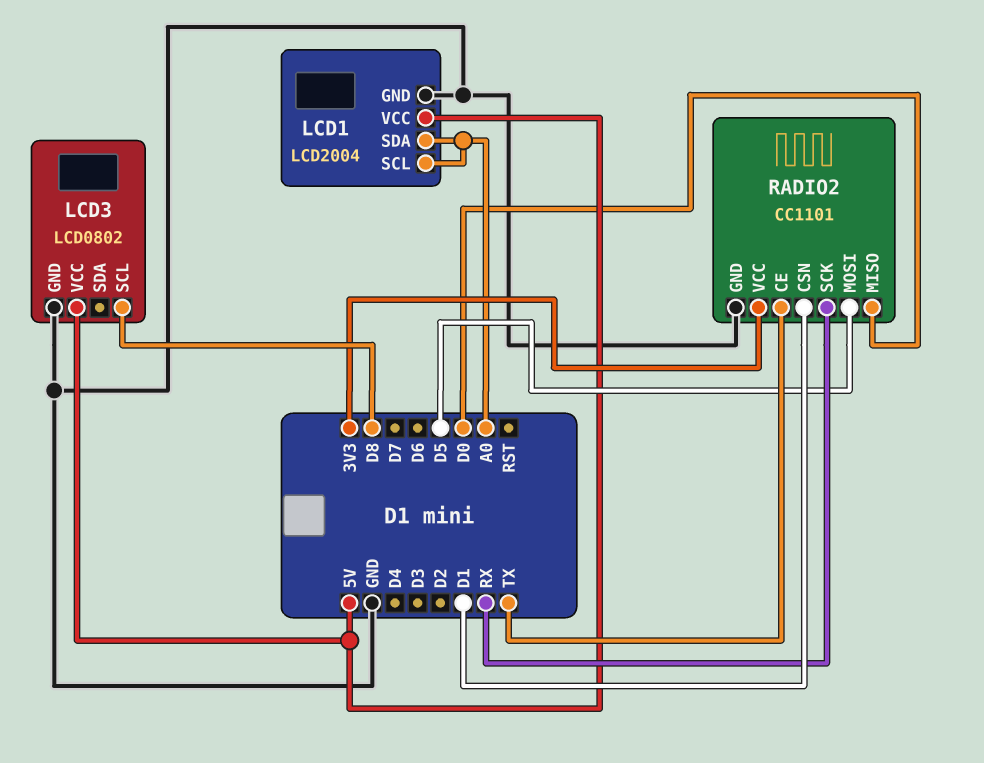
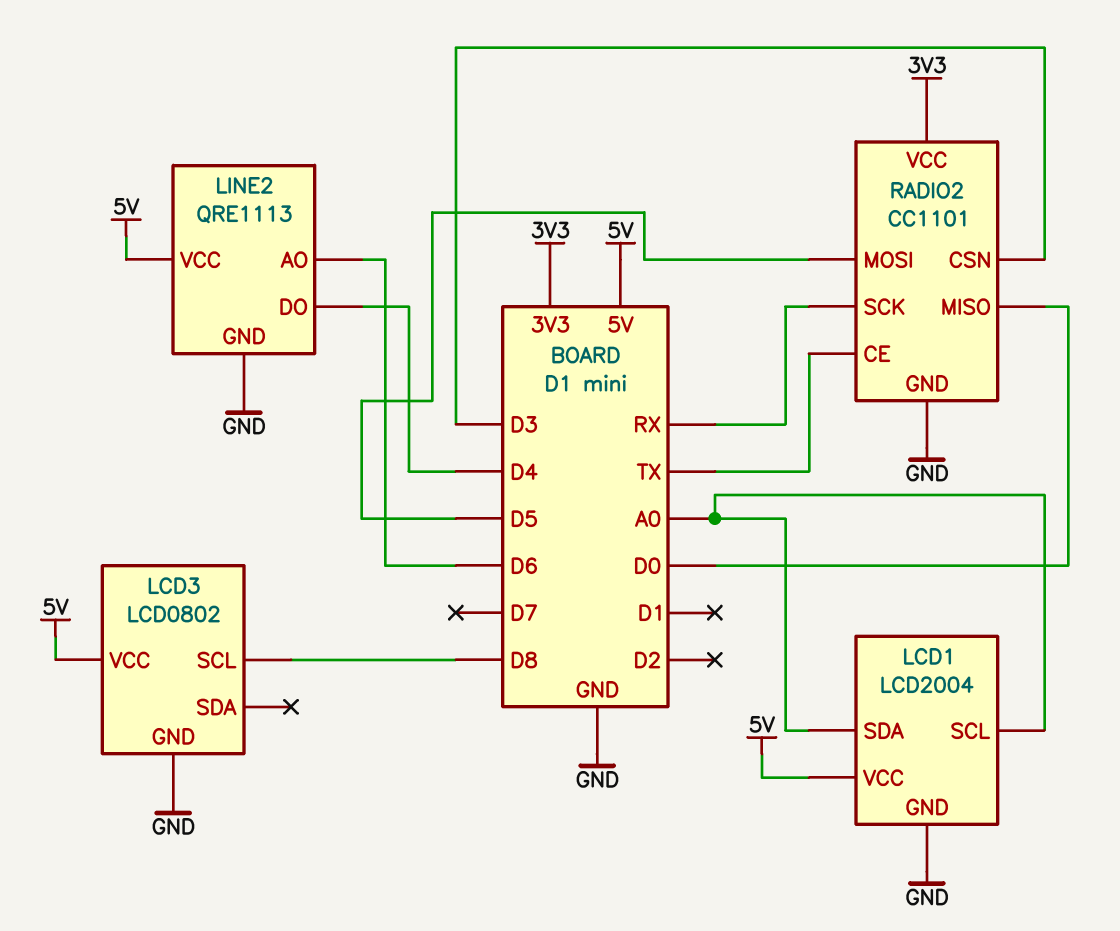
LINE2: none -> QRE1113
LINE2 pin AO: none -> D6
LINE2 pin DO: none -> D4
LINE2 pin GND: none -> GND
LINE2 pin VCC: none -> 5V
RADIO2 pin CSN: D1 -> D3

